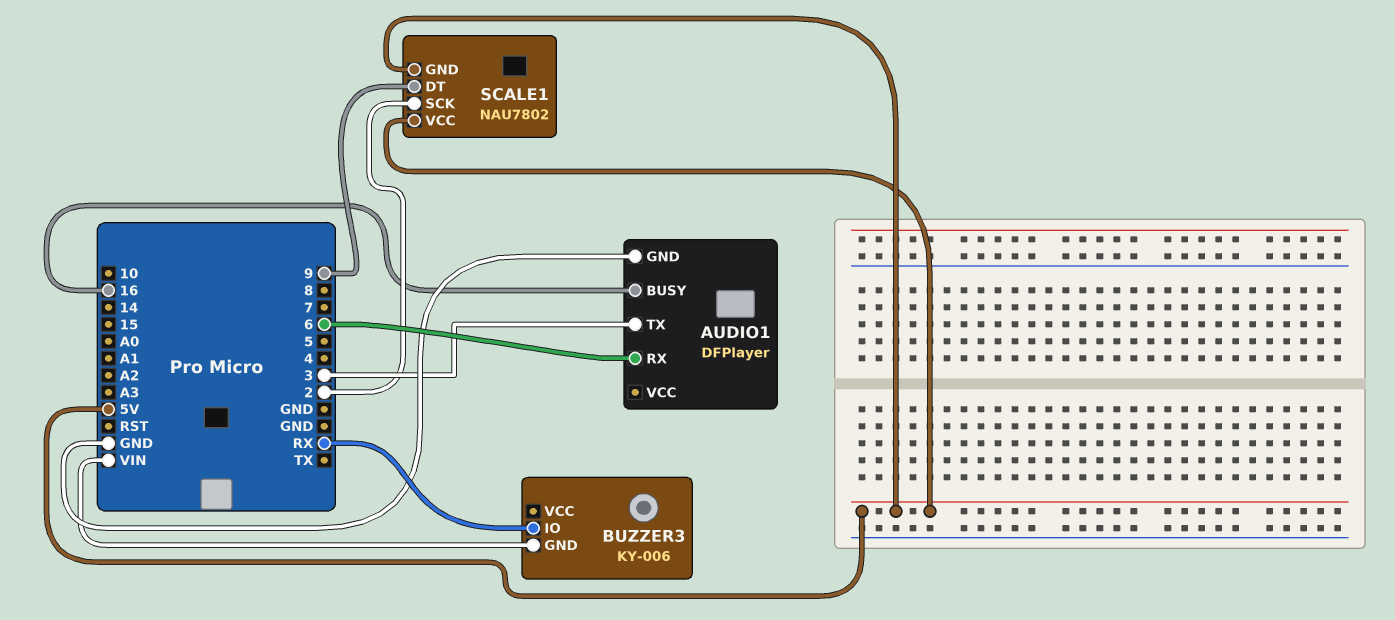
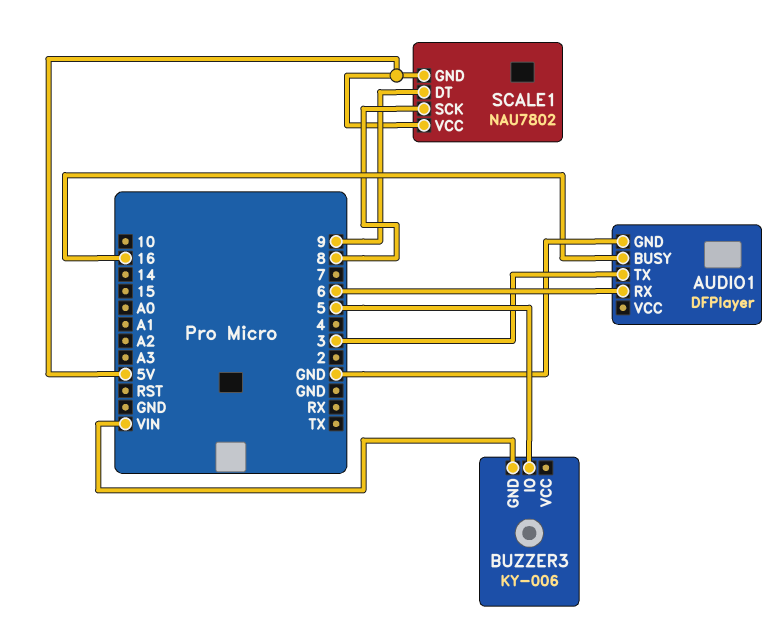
BUZZER3 pin IO: RX -> 5
SCALE1 pin SCK: 2 -> 8

